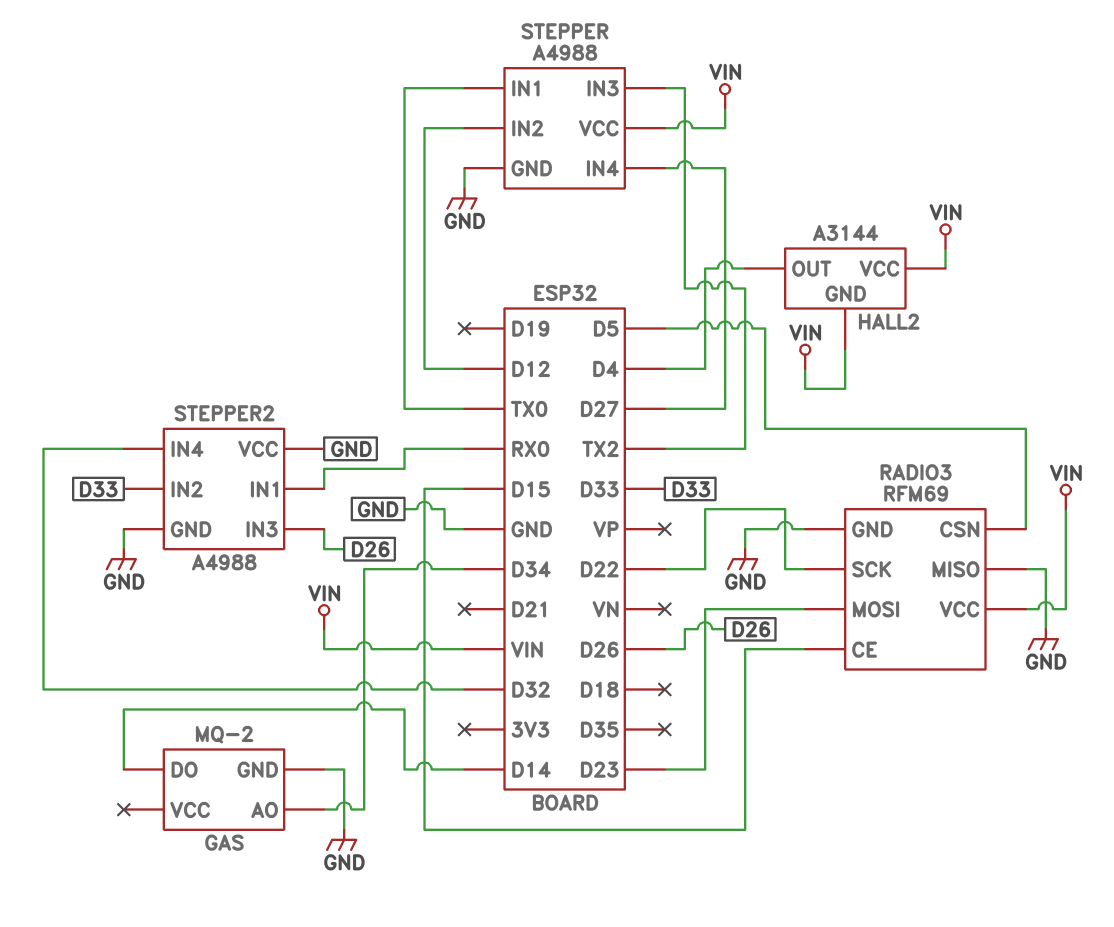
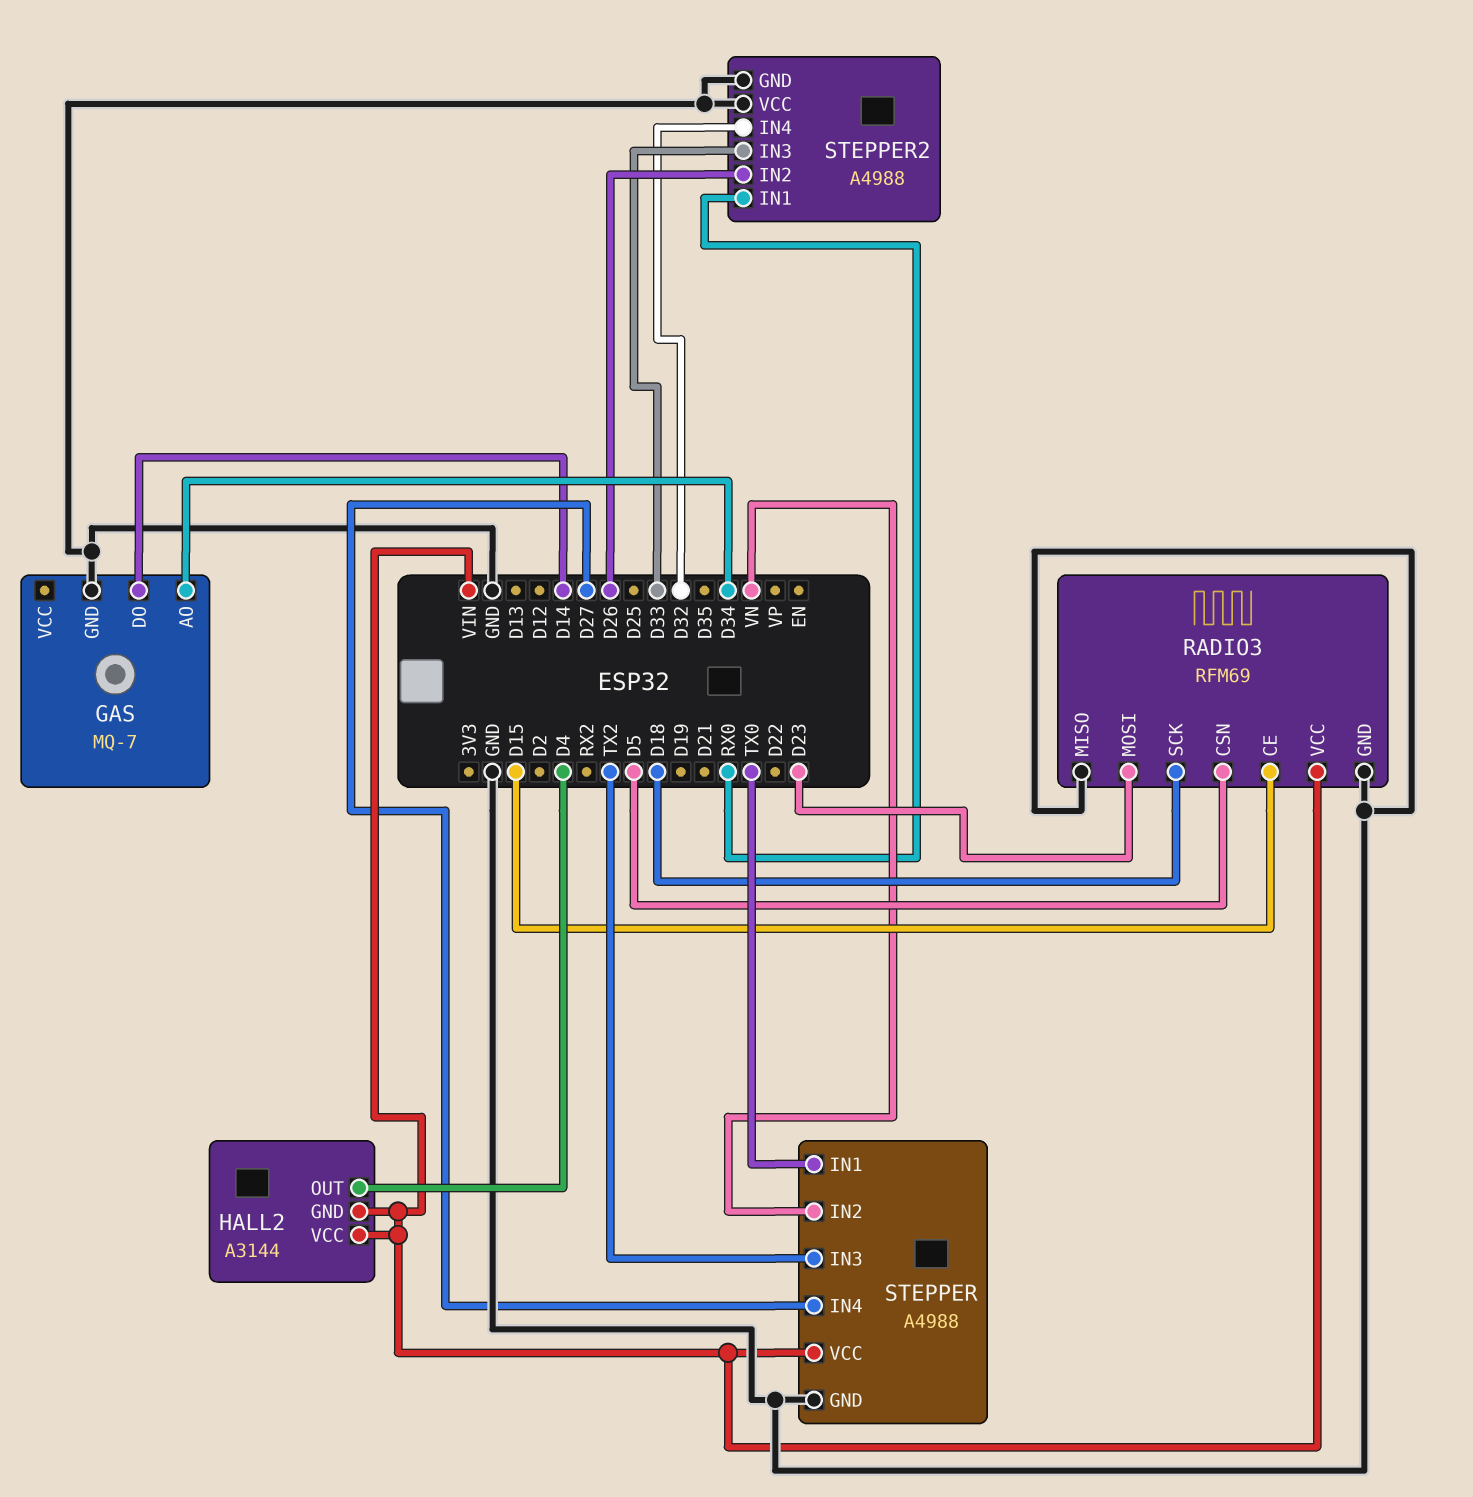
GAS: MQ-2 -> MQ-7
RADIO3 pin SCK: D22 -> D18
STEPPER pin IN2: D12 -> VN
STEPPER2 pin IN2: D33 -> D26
STEPPER2 pin IN3: D26 -> D33

